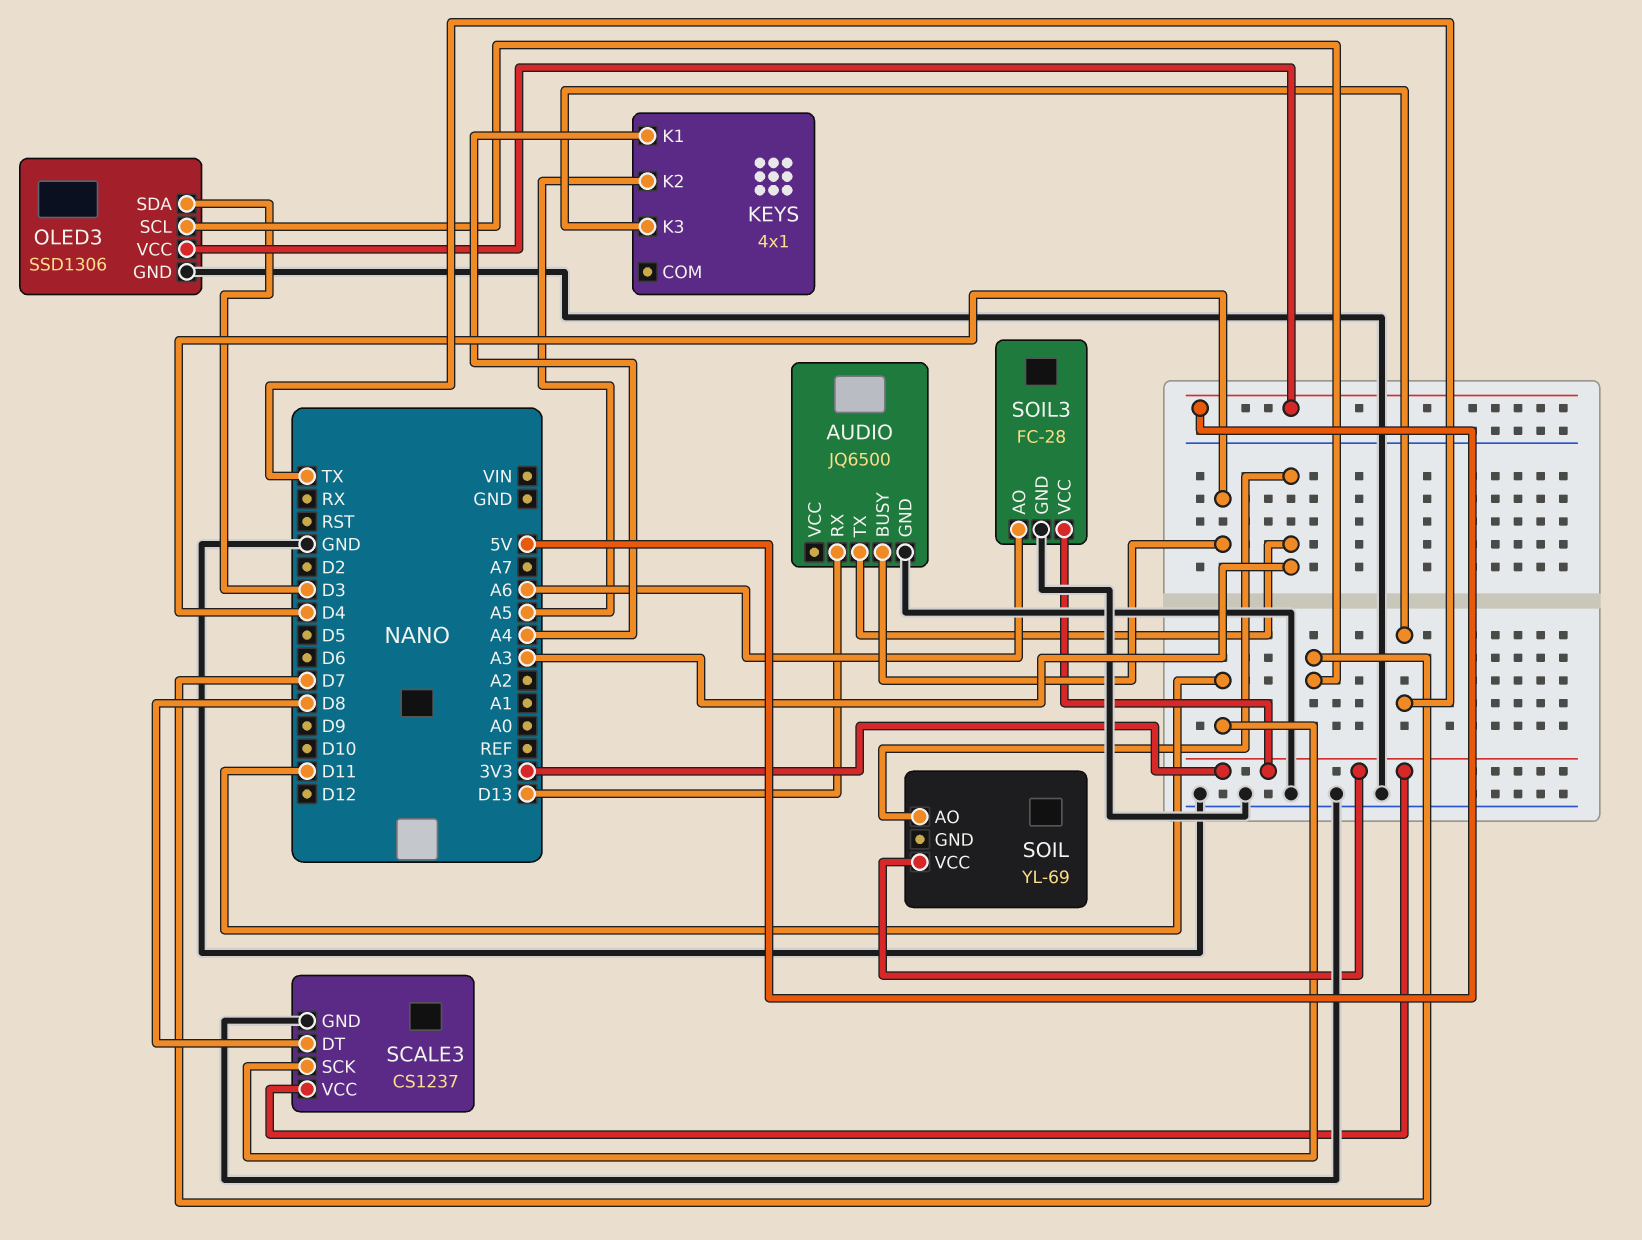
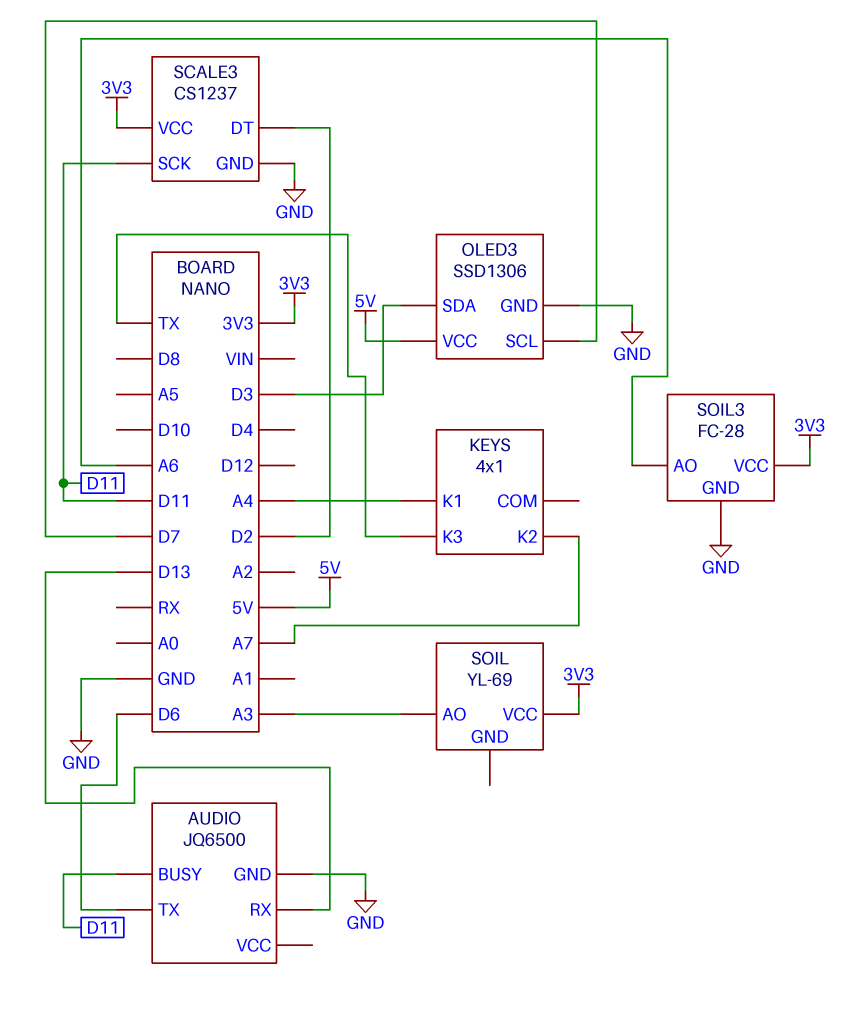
AUDIO pin BUSY: D4 -> D11
AUDIO pin TX: A3 -> D6
KEYS pin K2: A5 -> A7
SCALE3 pin DT: D8 -> D2

